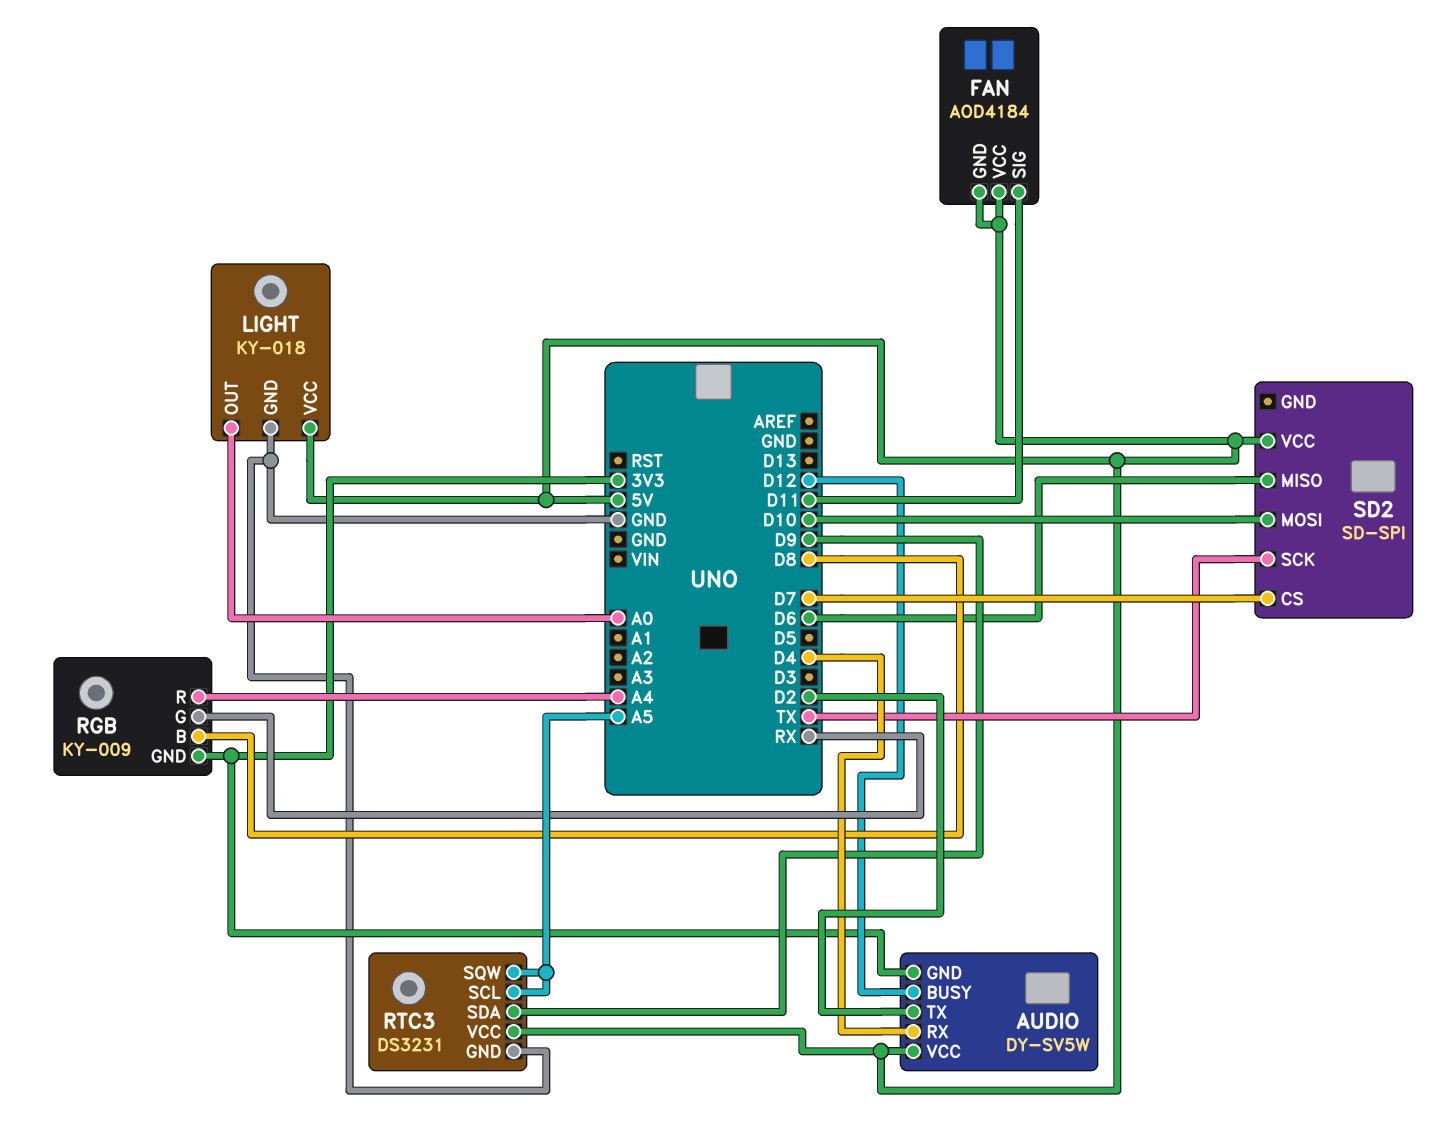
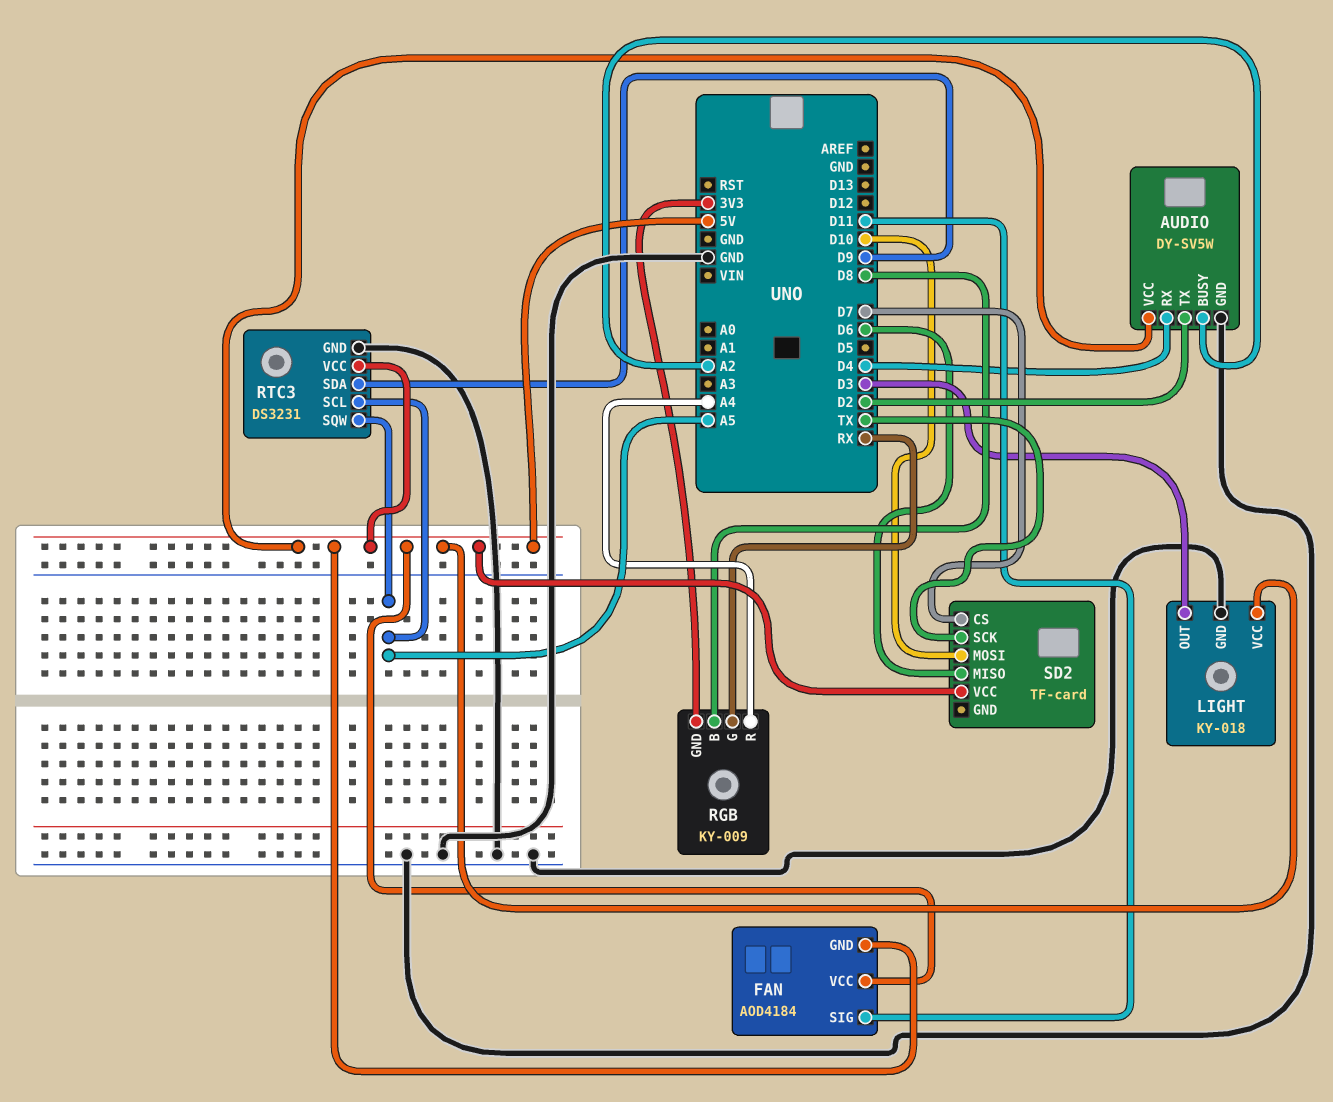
AUDIO pin BUSY: D12 -> A2
AUDIO pin GND: 3V3 -> GND
LIGHT pin OUT: A0 -> D3
SD2: SD-SPI -> TF-card

